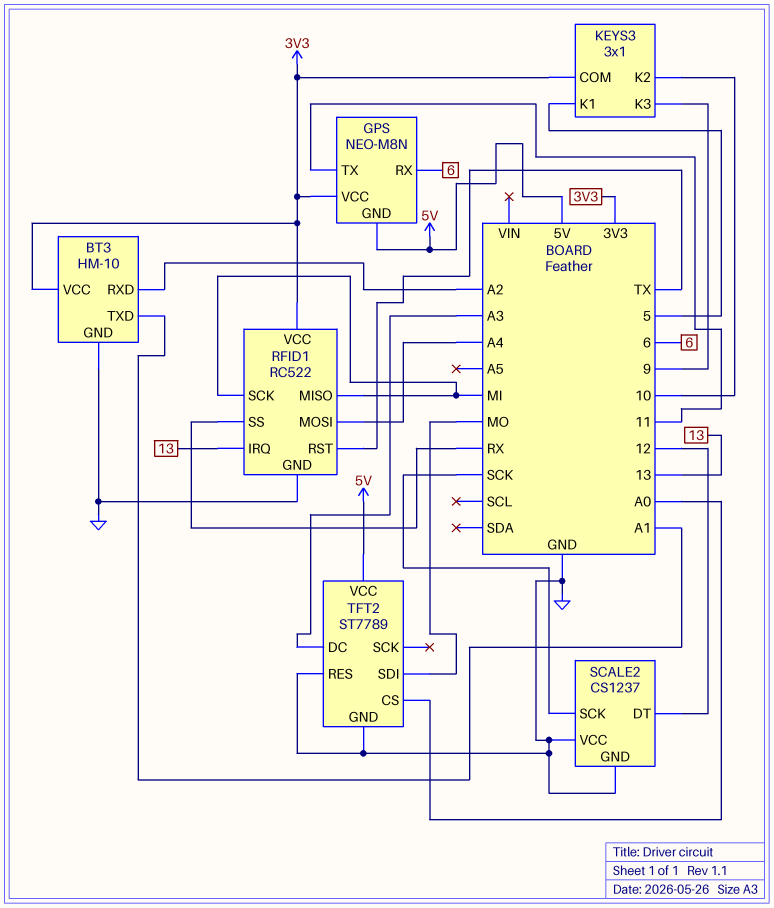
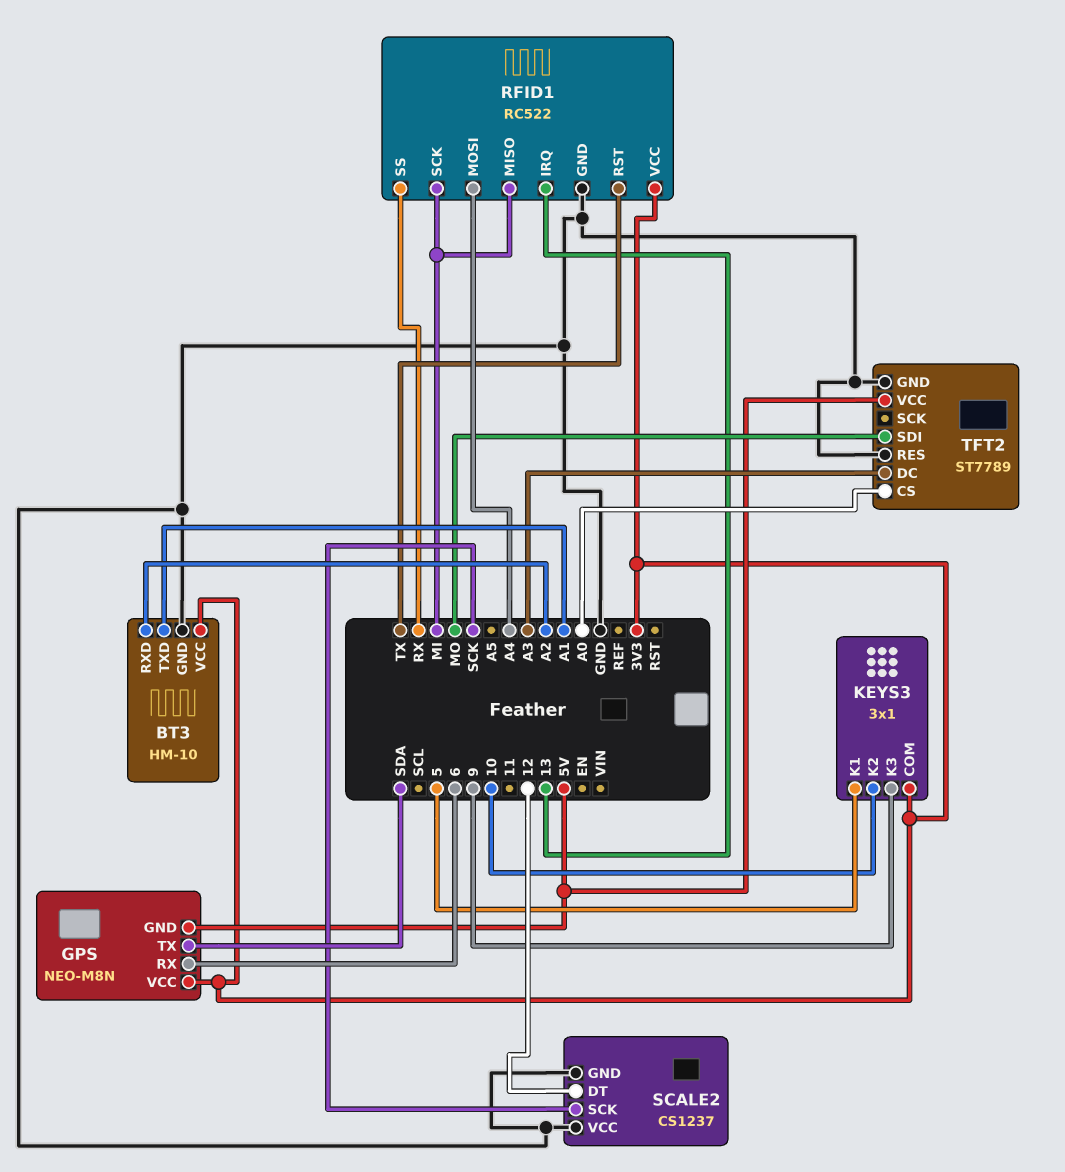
GPS pin TX: 11 -> SDA

